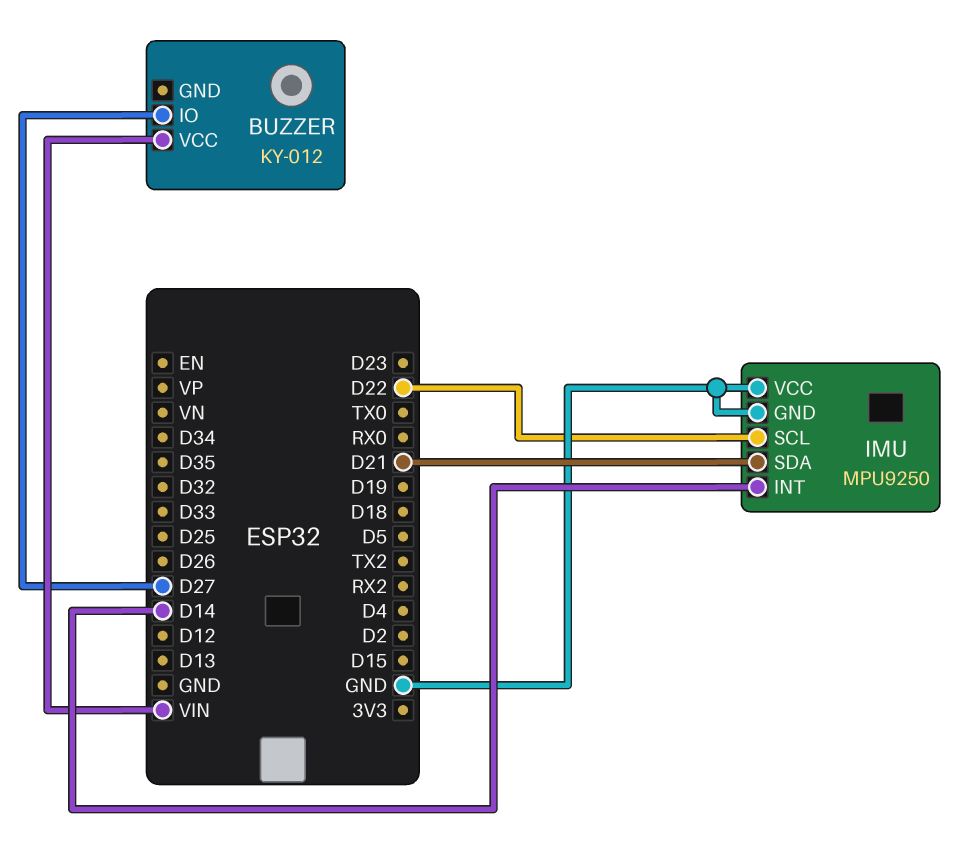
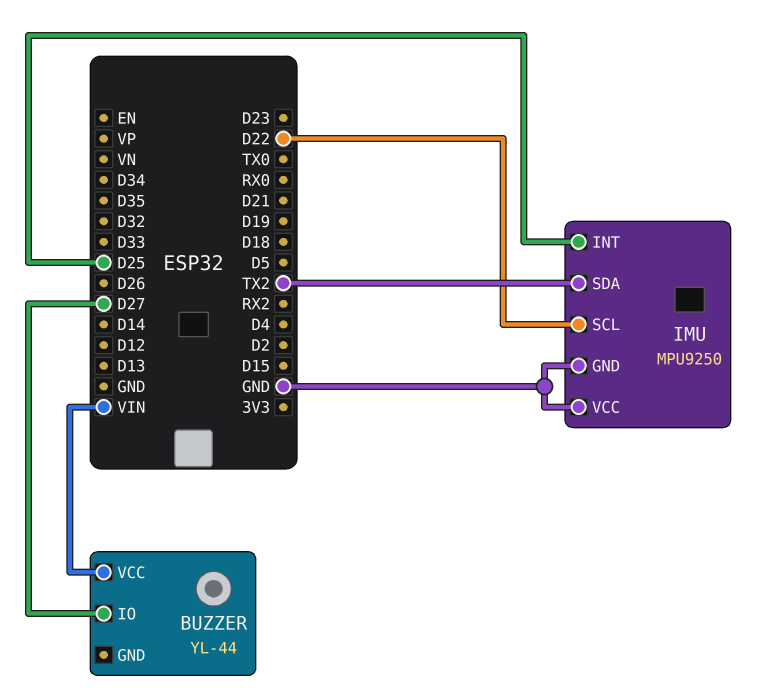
BUZZER: KY-012 -> YL-44
IMU pin INT: D14 -> D25
IMU pin SDA: D21 -> TX2

